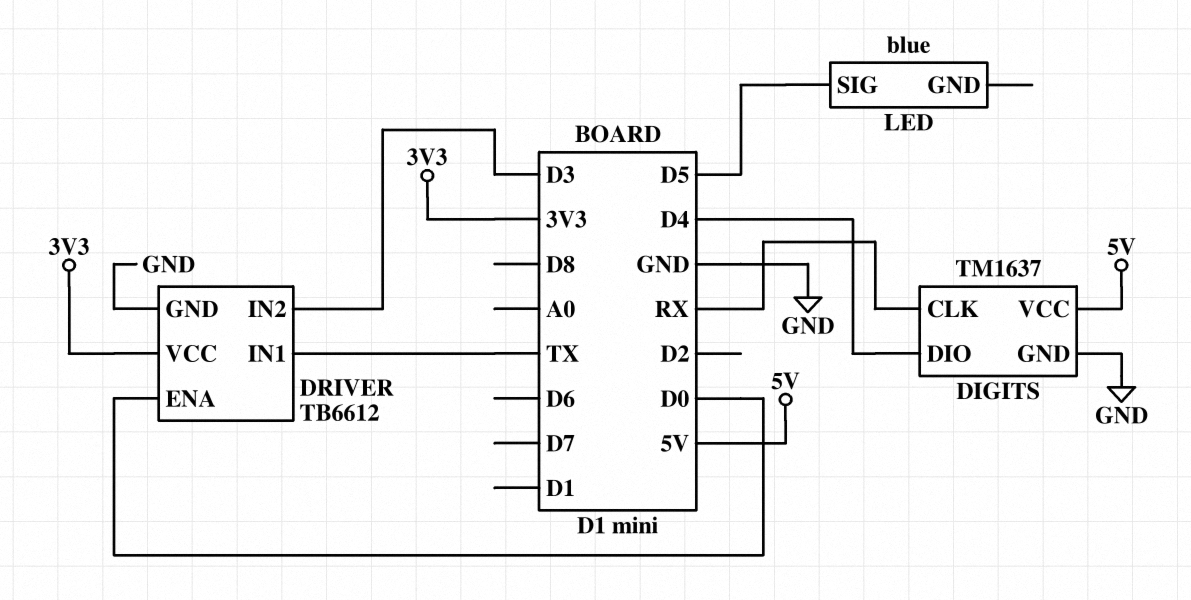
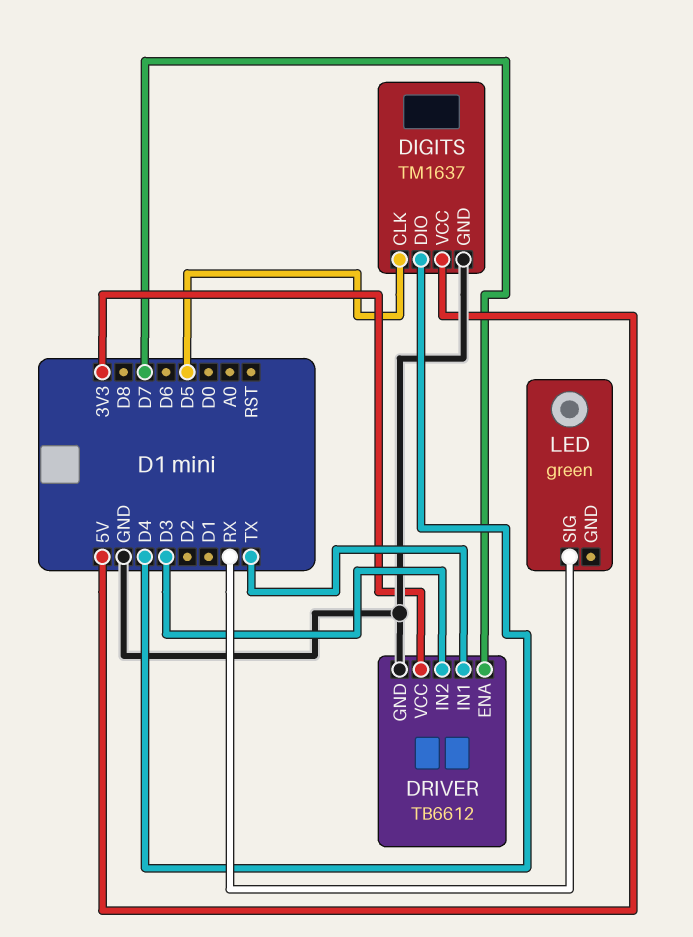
DIGITS pin CLK: RX -> D5
DRIVER pin ENA: D0 -> D7
LED: blue -> green
LED pin SIG: D5 -> RX

